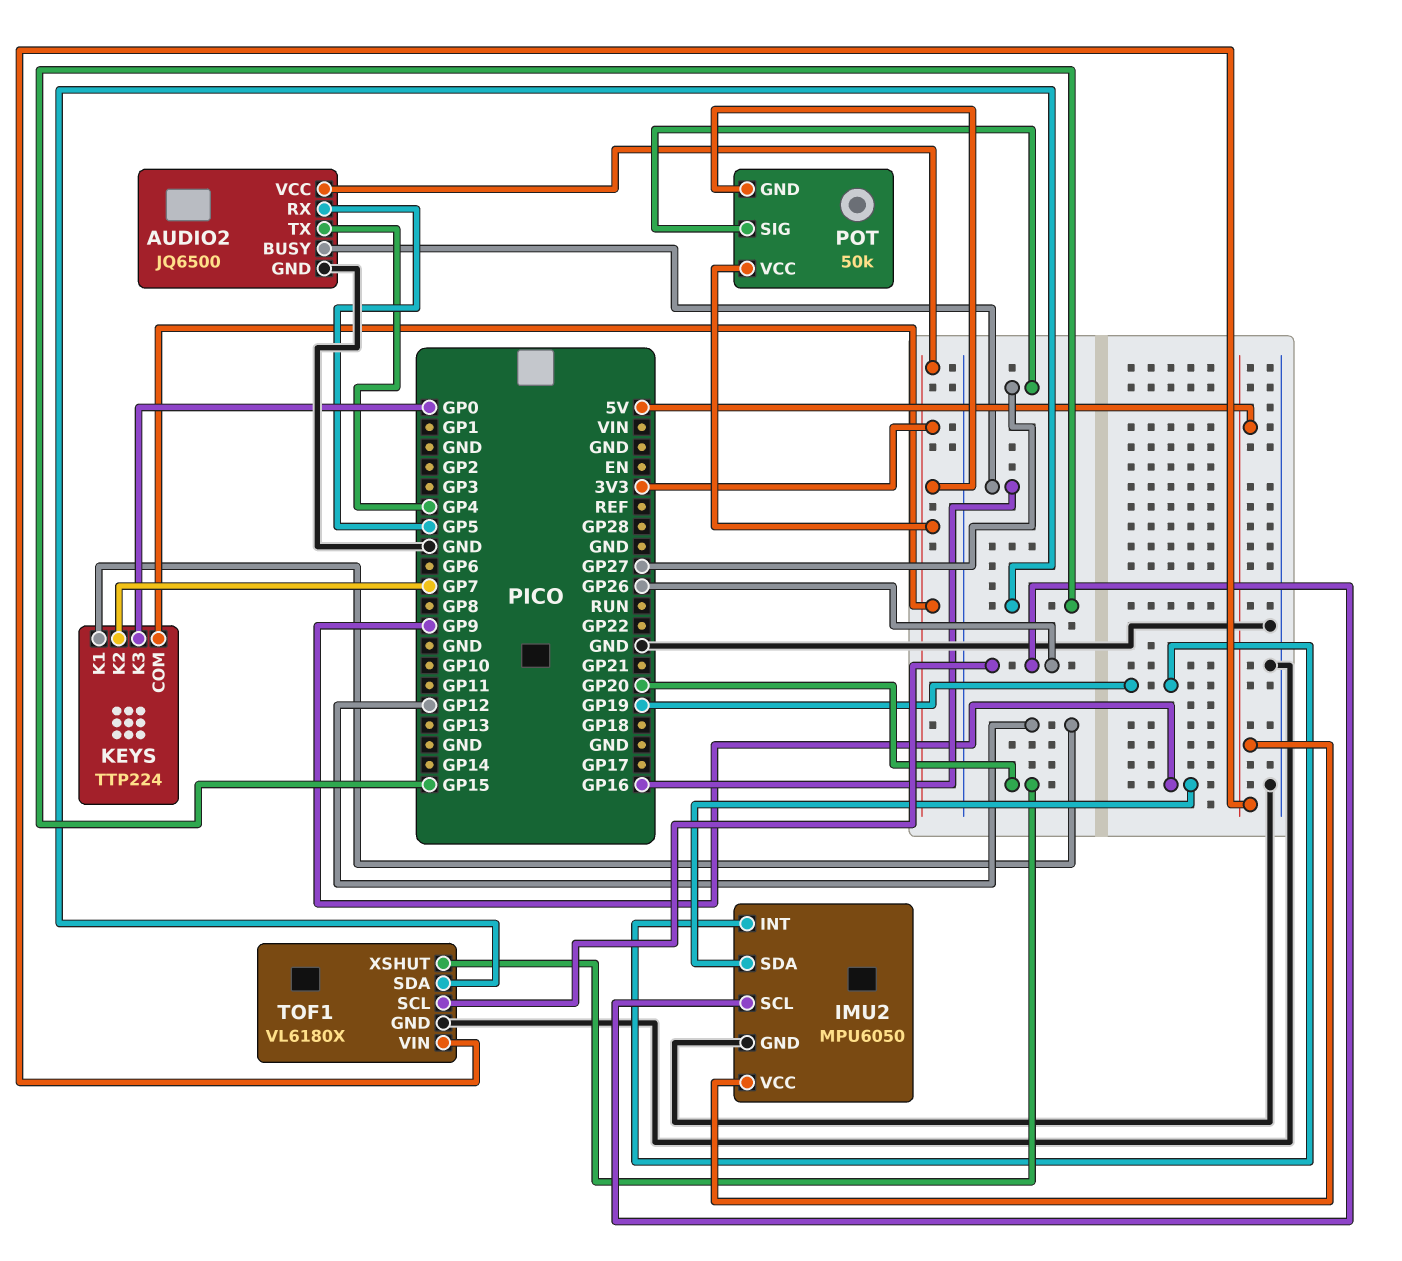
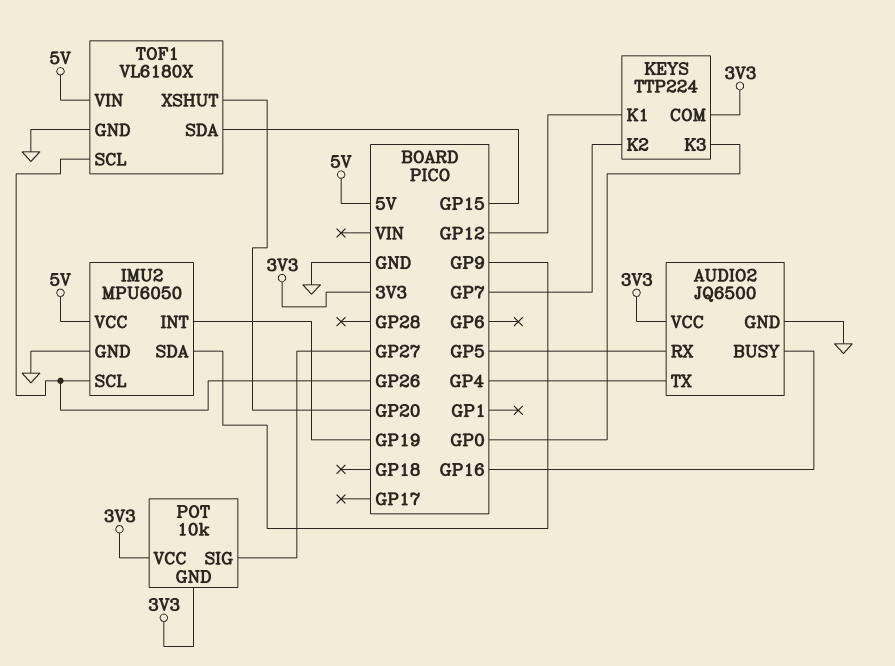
POT: 50k -> 10k

